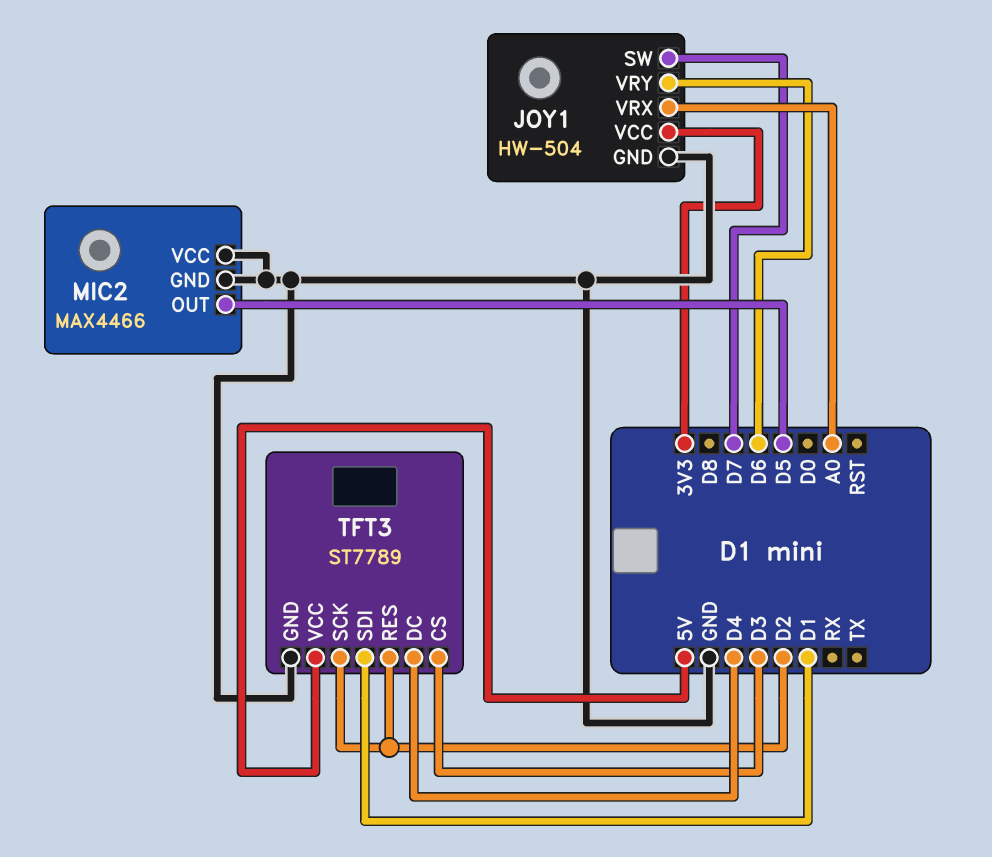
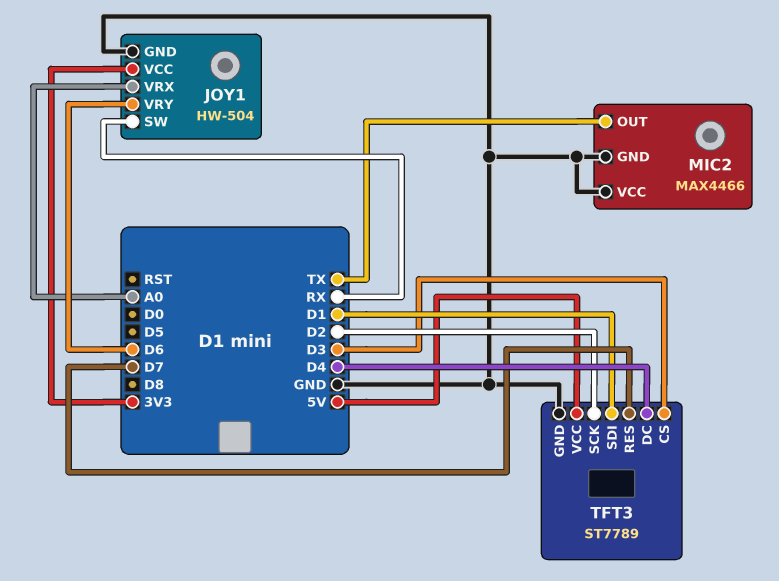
JOY1 pin SW: D7 -> RX
MIC2 pin OUT: D5 -> TX
TFT3 pin RES: D2 -> D7

